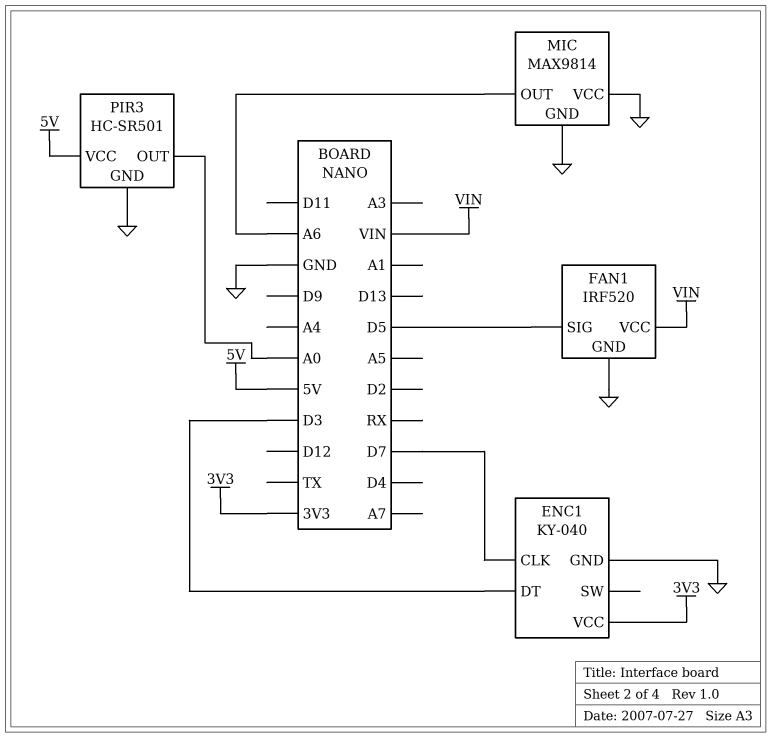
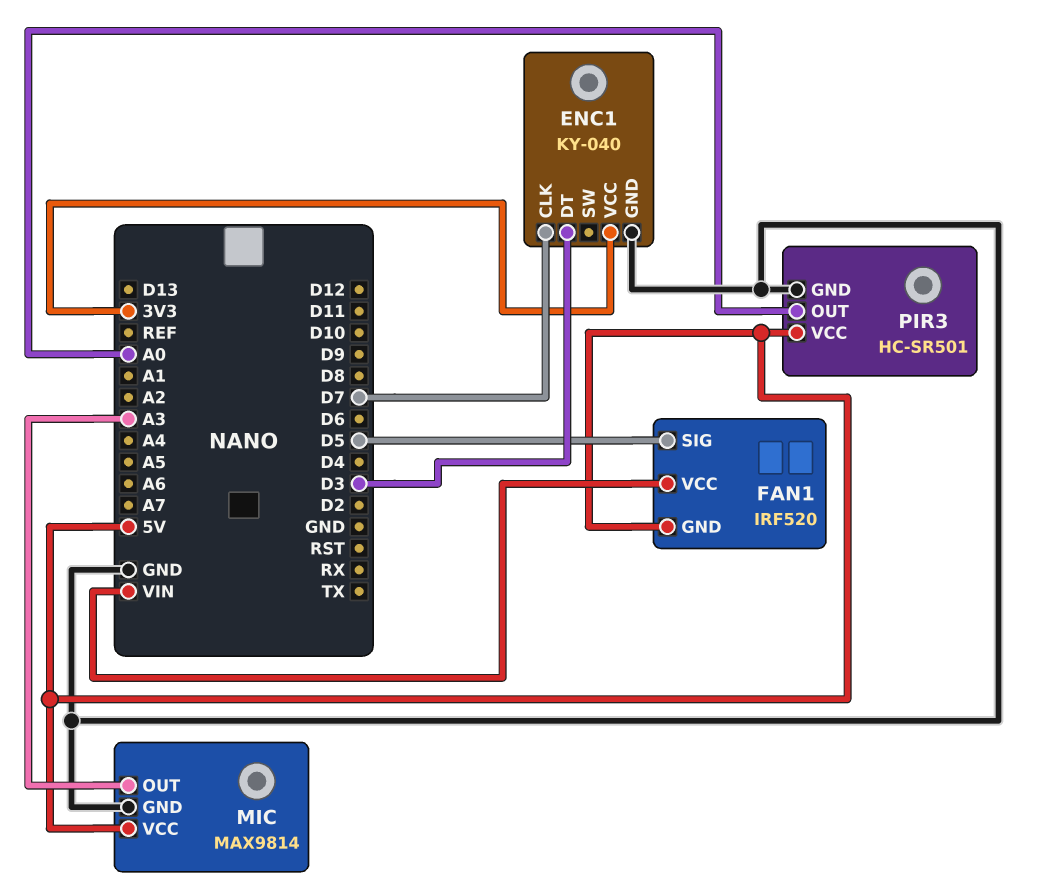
FAN1 pin GND: GND -> 5V
MIC pin OUT: A6 -> A3
MIC pin VCC: GND -> 5V

